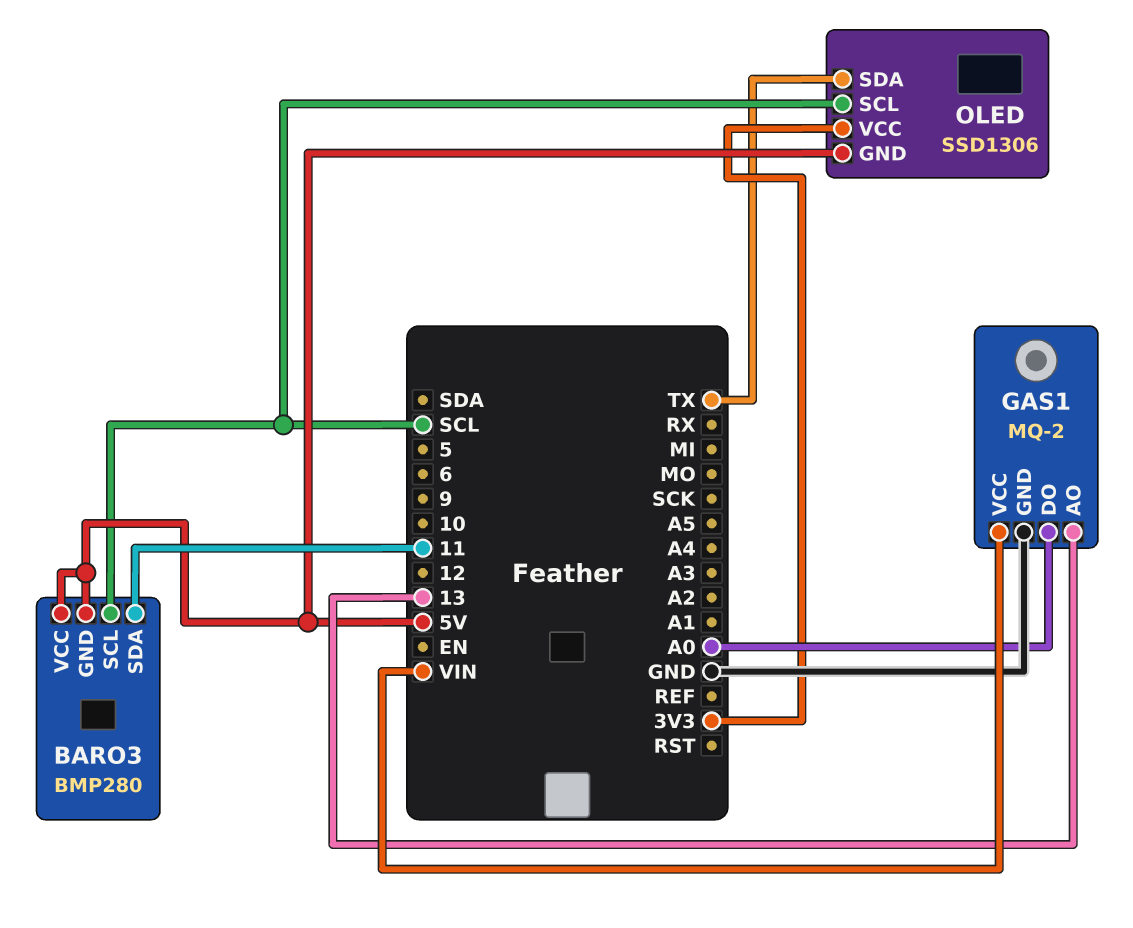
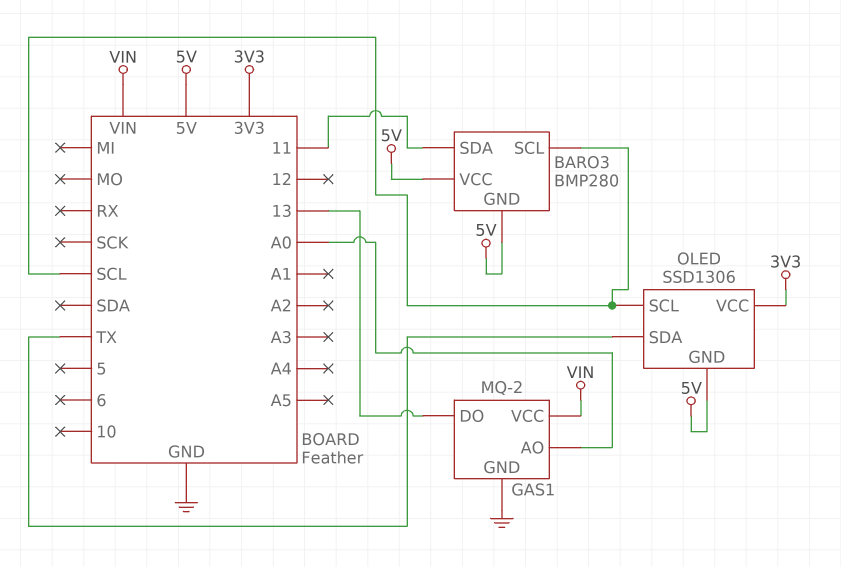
GAS1 pin AO: 13 -> A0
GAS1 pin DO: A0 -> 13

